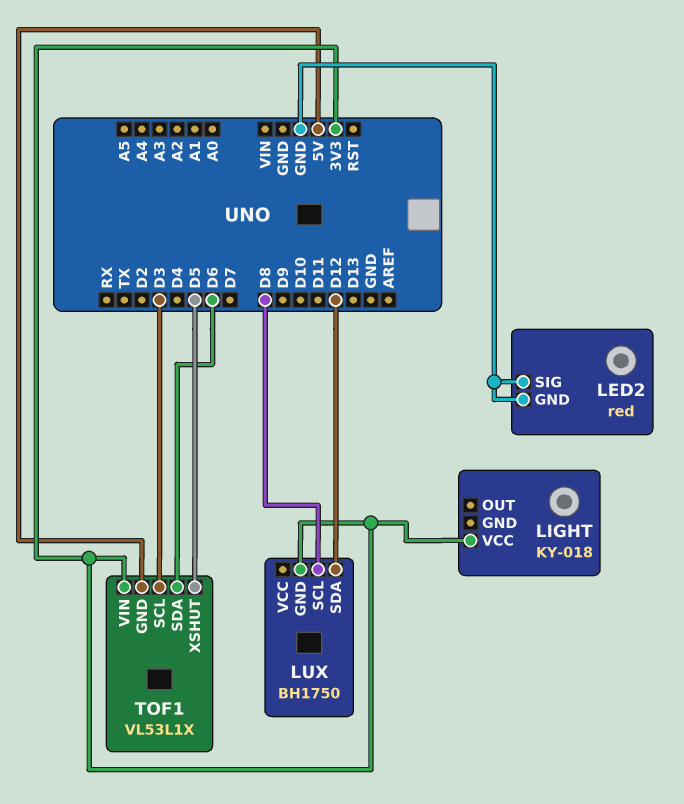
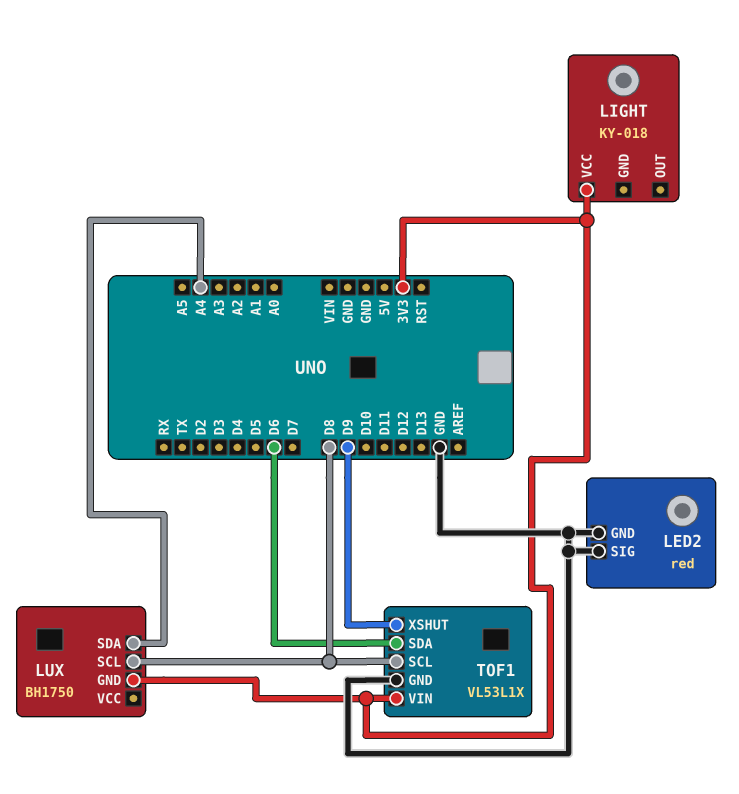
LUX pin SDA: D12 -> A4
TOF1 pin GND: 5V -> GND
TOF1 pin SCL: D3 -> D8
TOF1 pin XSHUT: D5 -> D9

